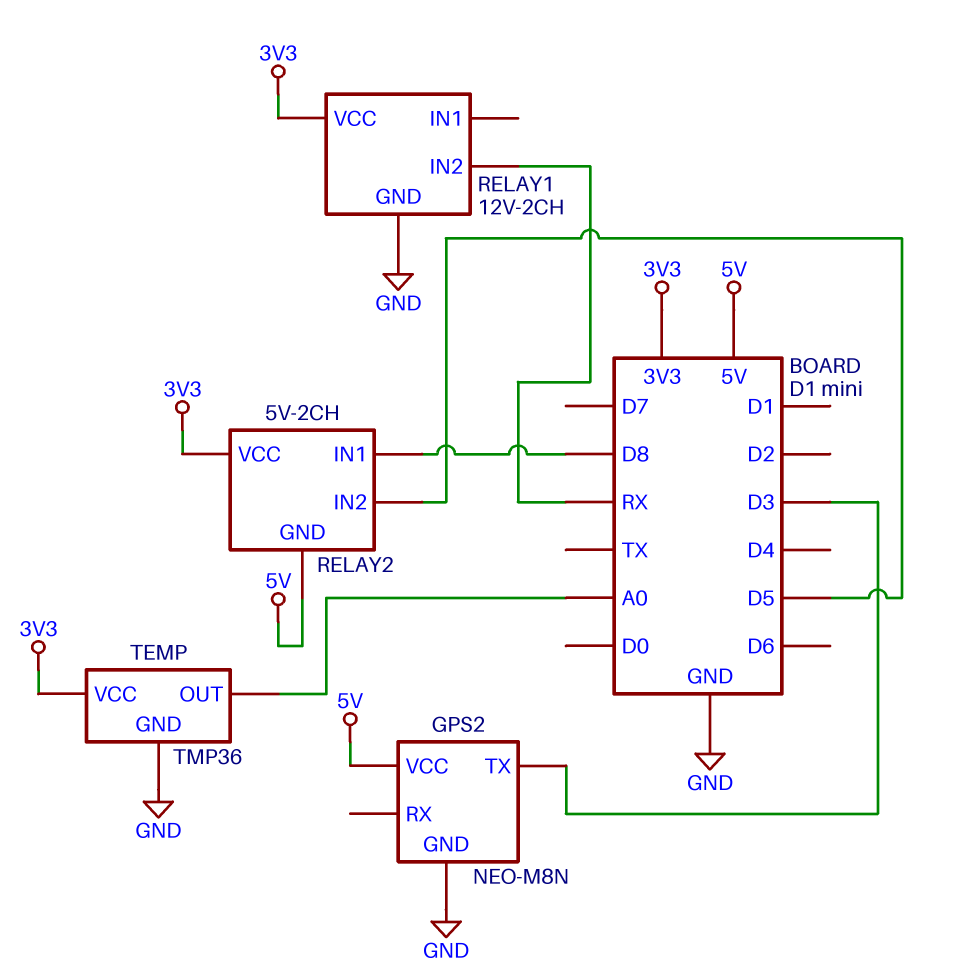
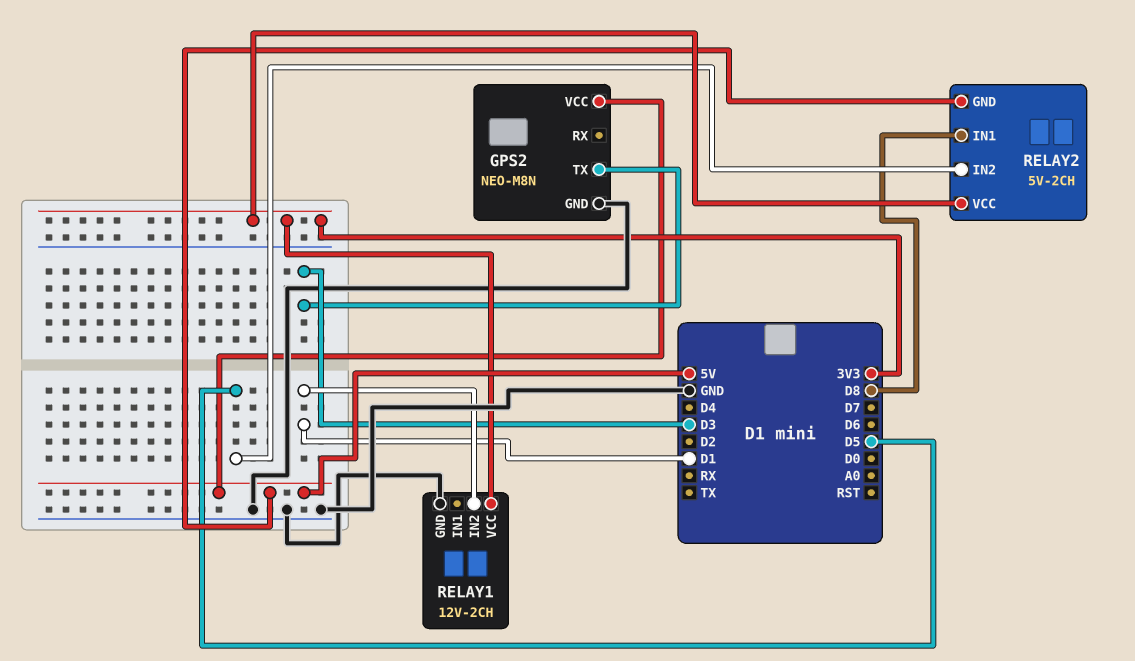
RELAY1 pin IN2: RX -> D1
TEMP: TMP36 -> none
TEMP pin GND: GND -> none
TEMP pin OUT: A0 -> none
TEMP pin VCC: 3V3 -> none

